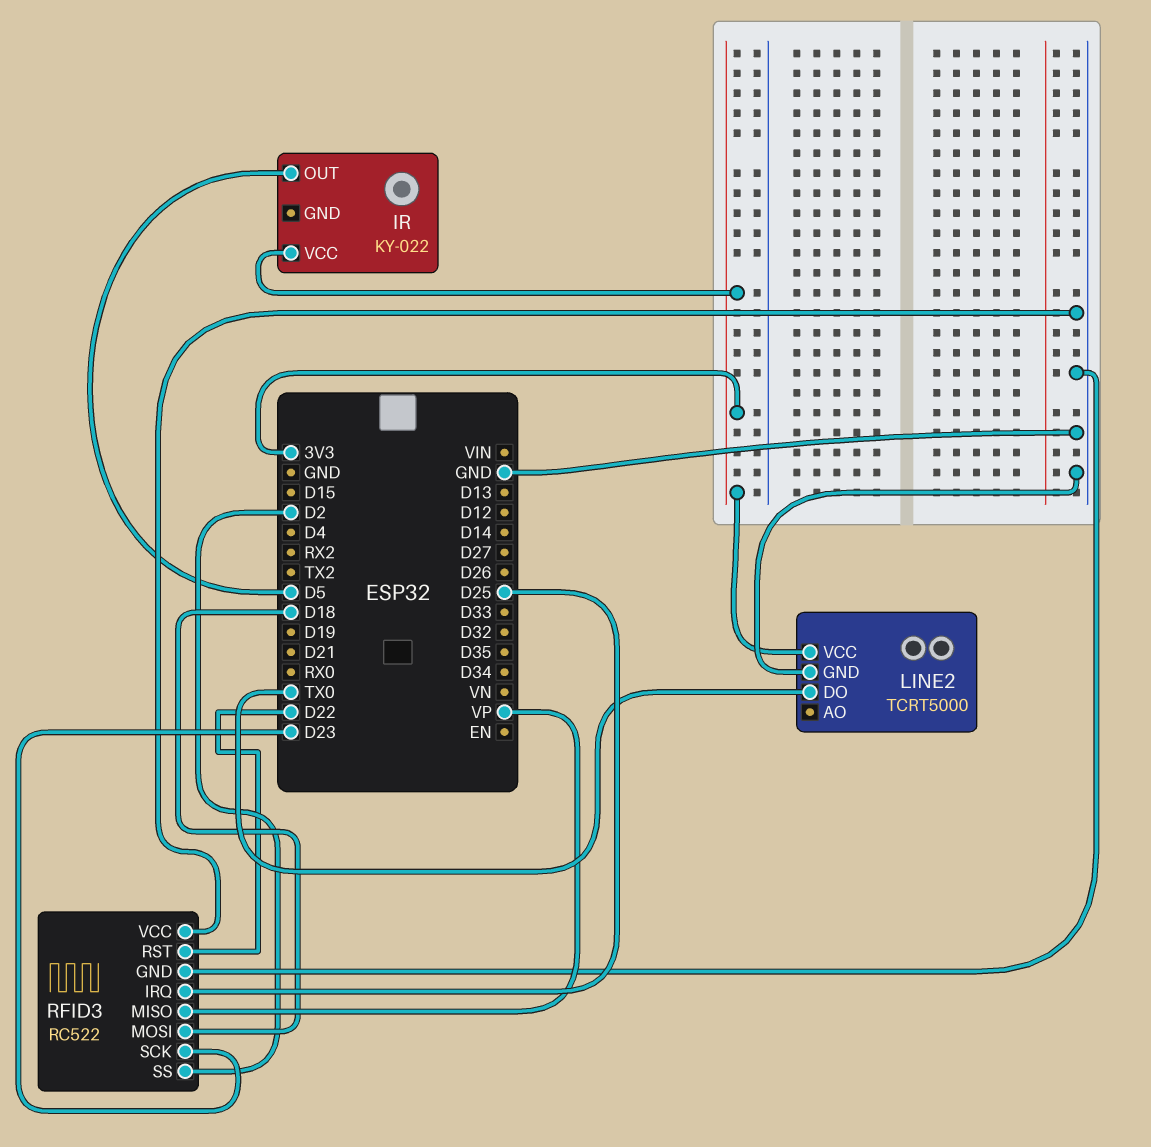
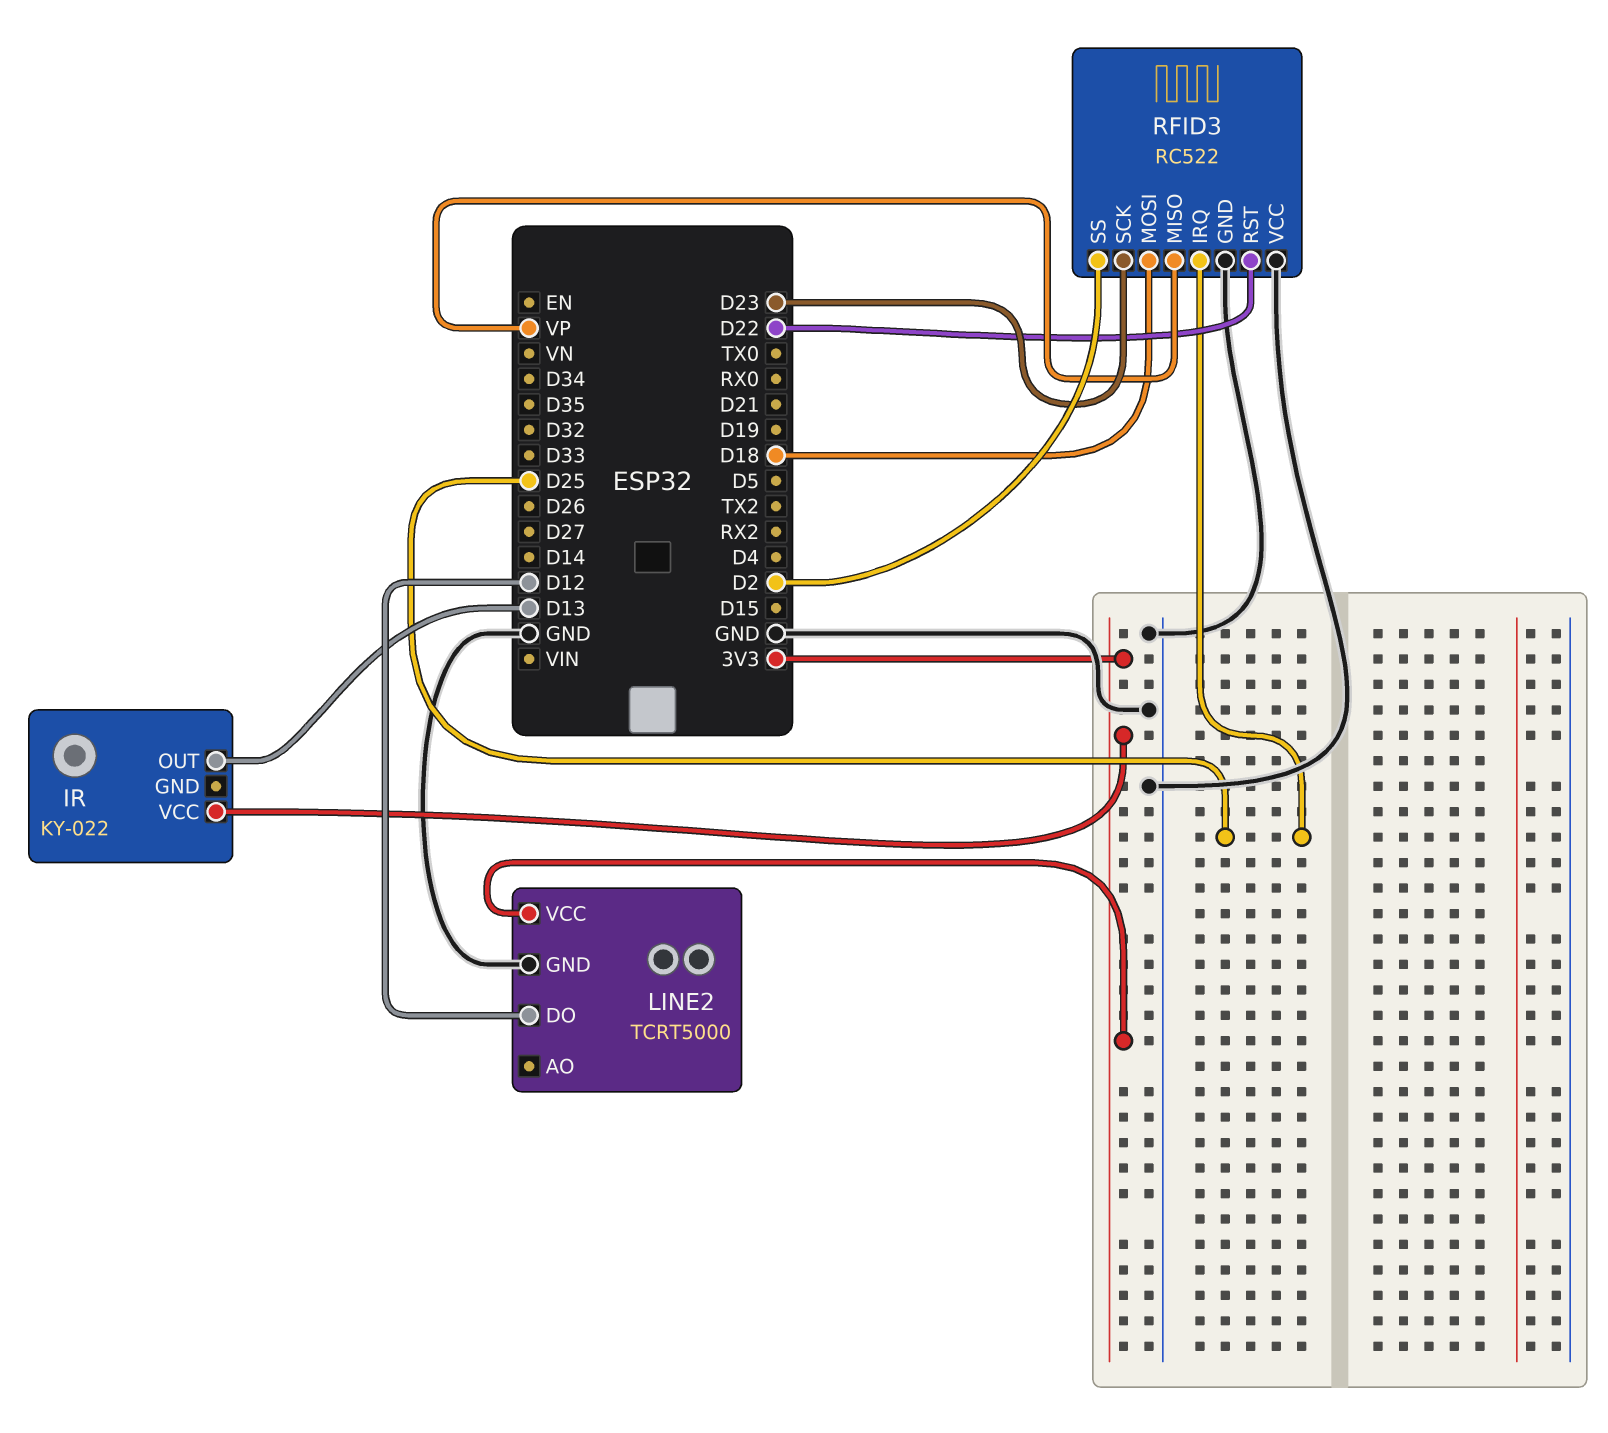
IR pin OUT: D5 -> D13
LINE2 pin DO: TX0 -> D12

